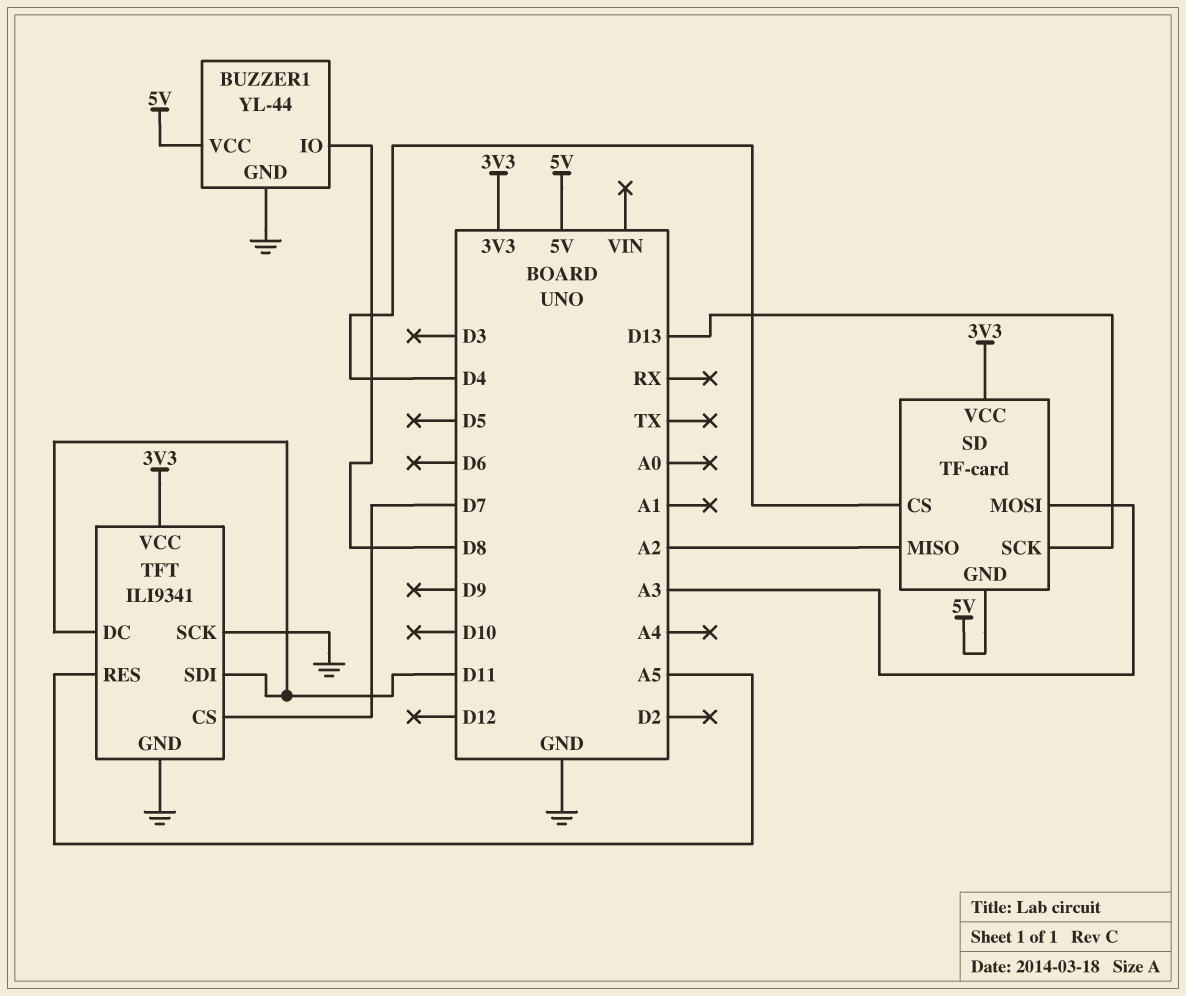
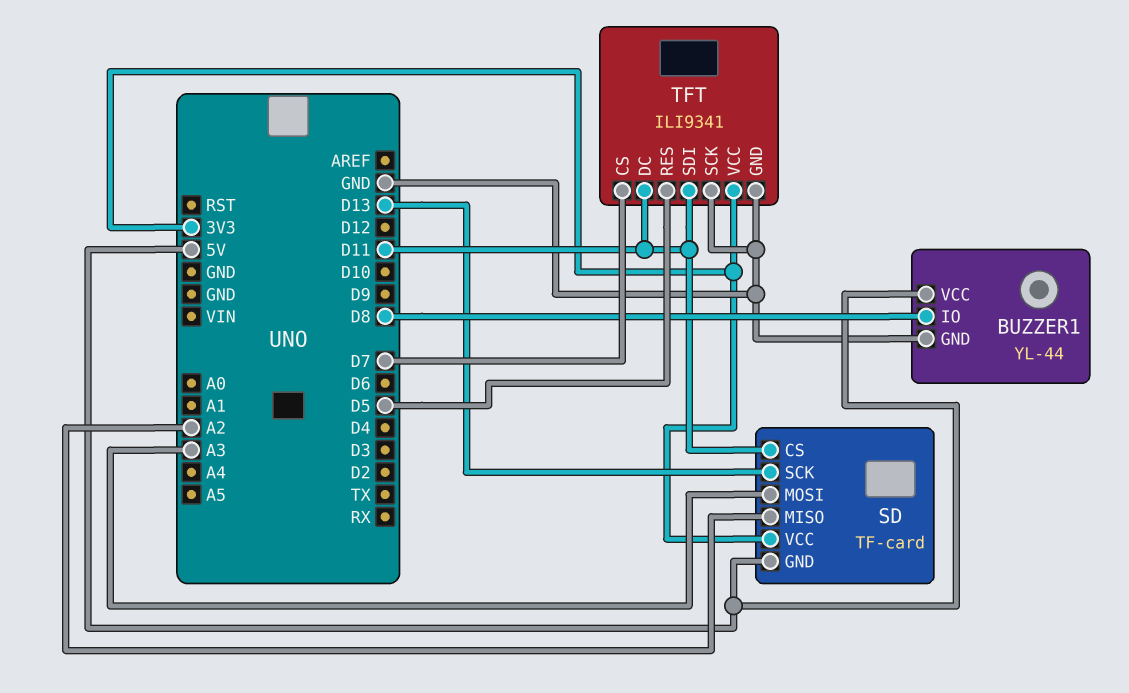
SD pin CS: D4 -> D11
TFT pin RES: A5 -> D5

